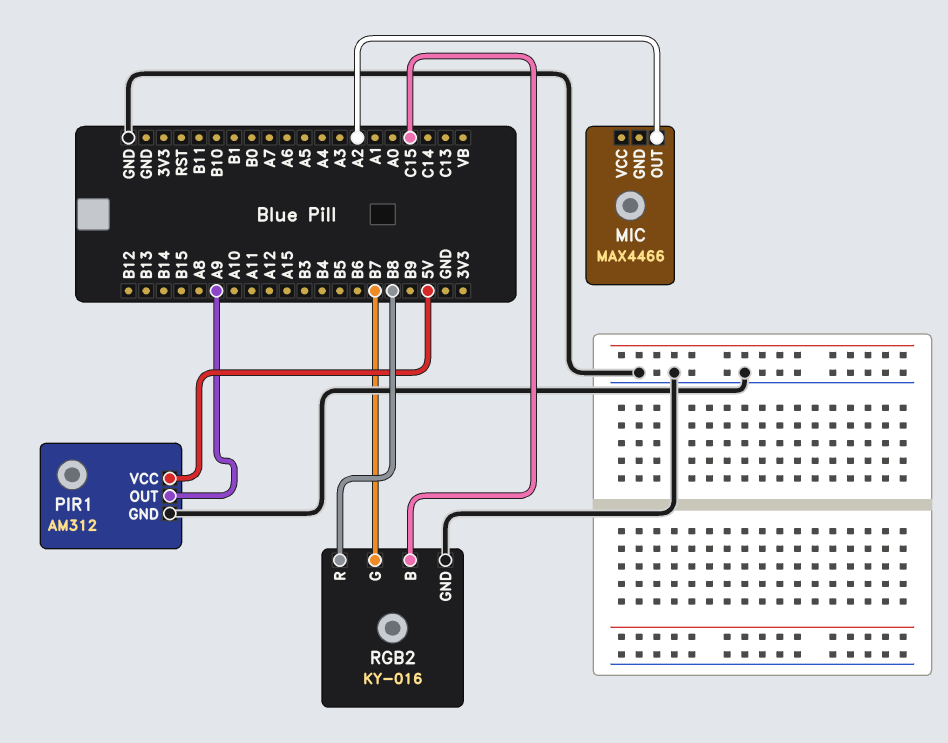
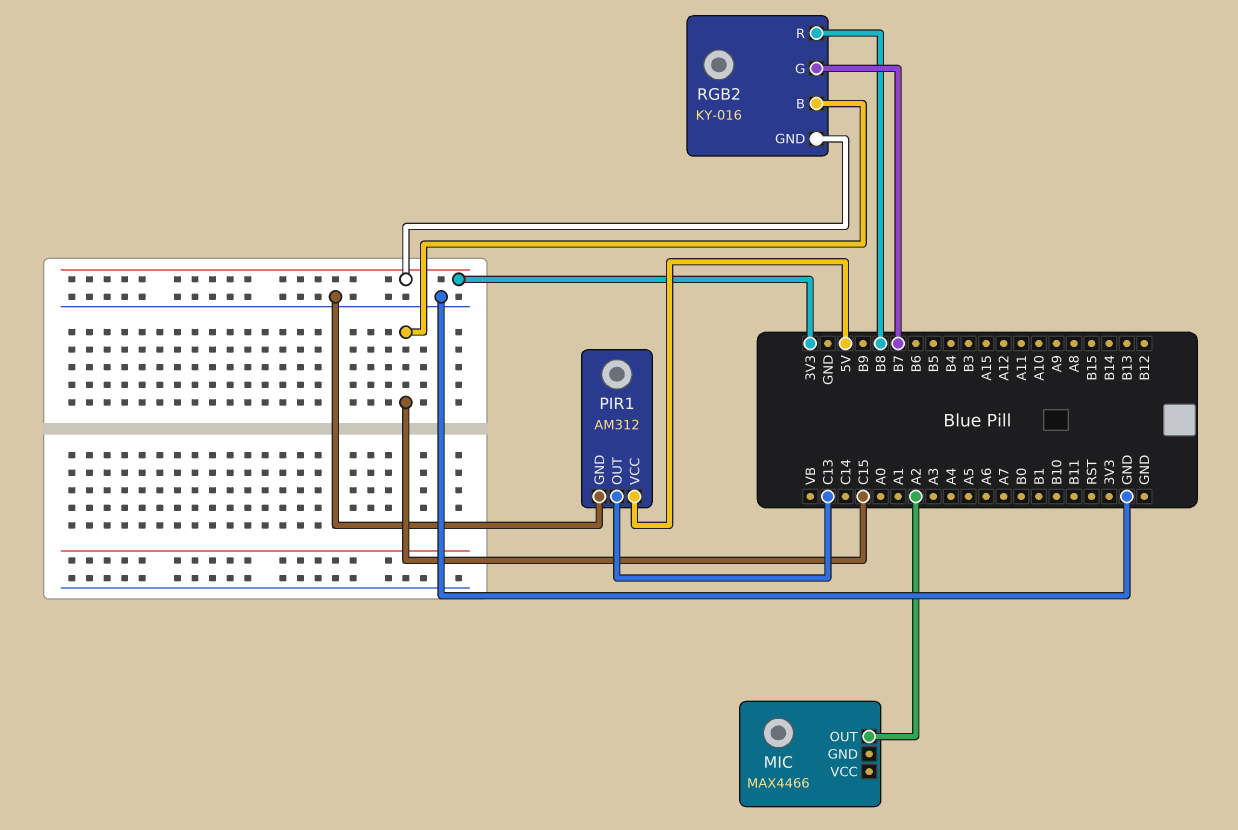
PIR1 pin OUT: A9 -> C13
RGB2 pin GND: GND -> 3V3

